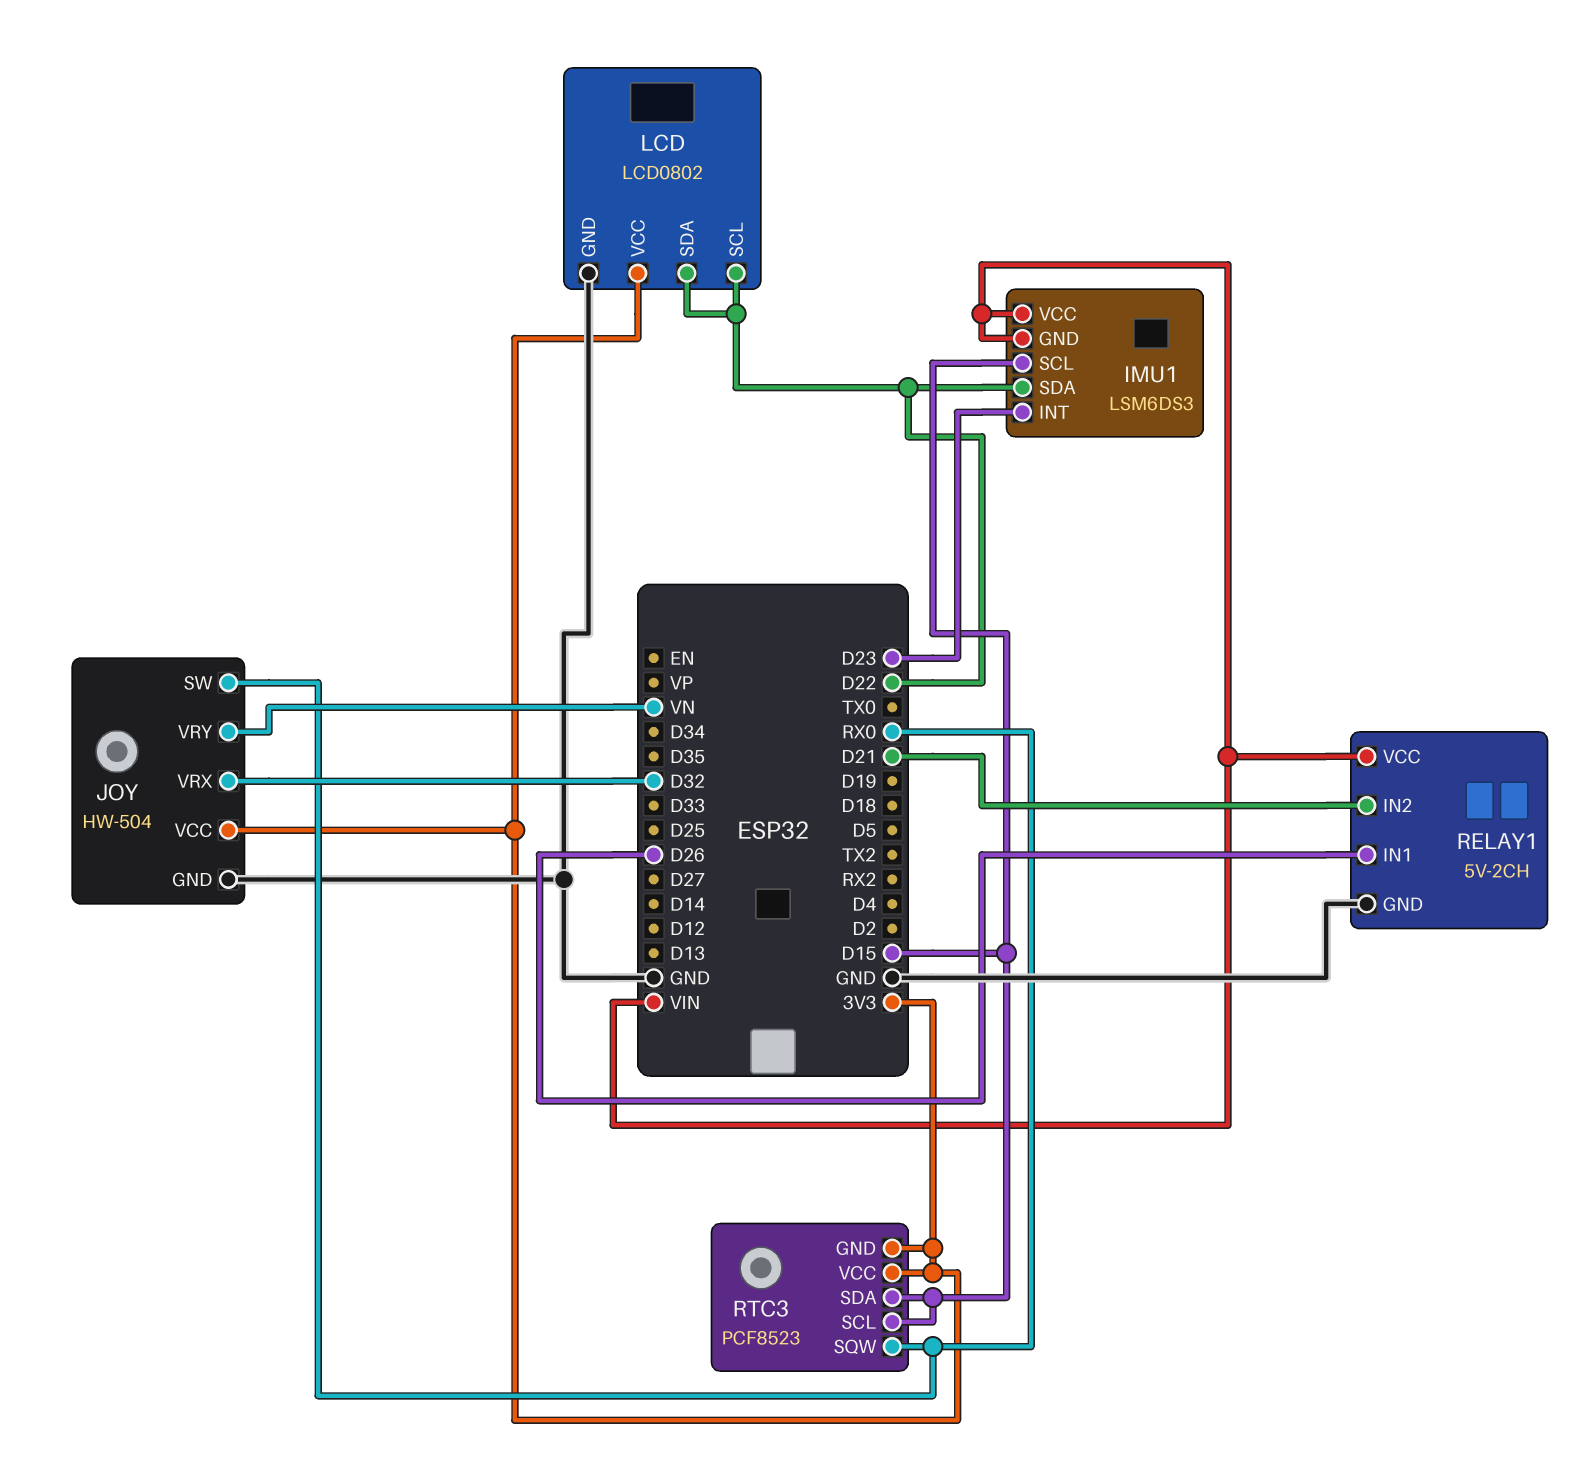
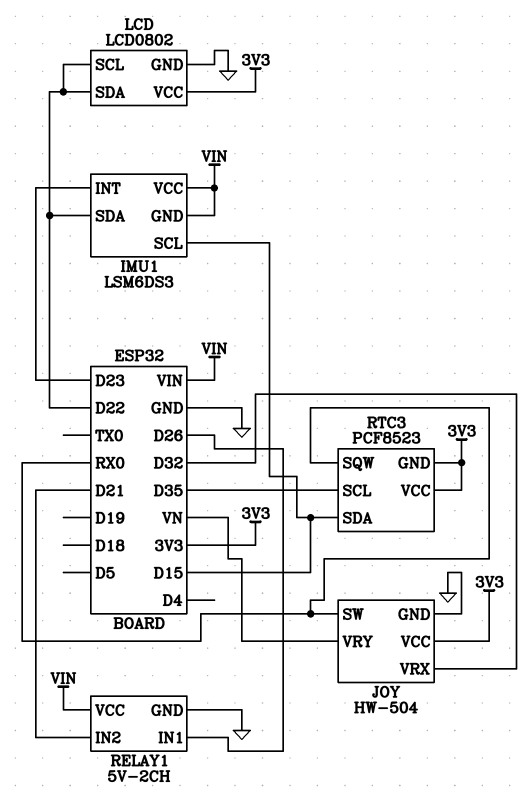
RTC3 pin SCL: D15 -> D35

